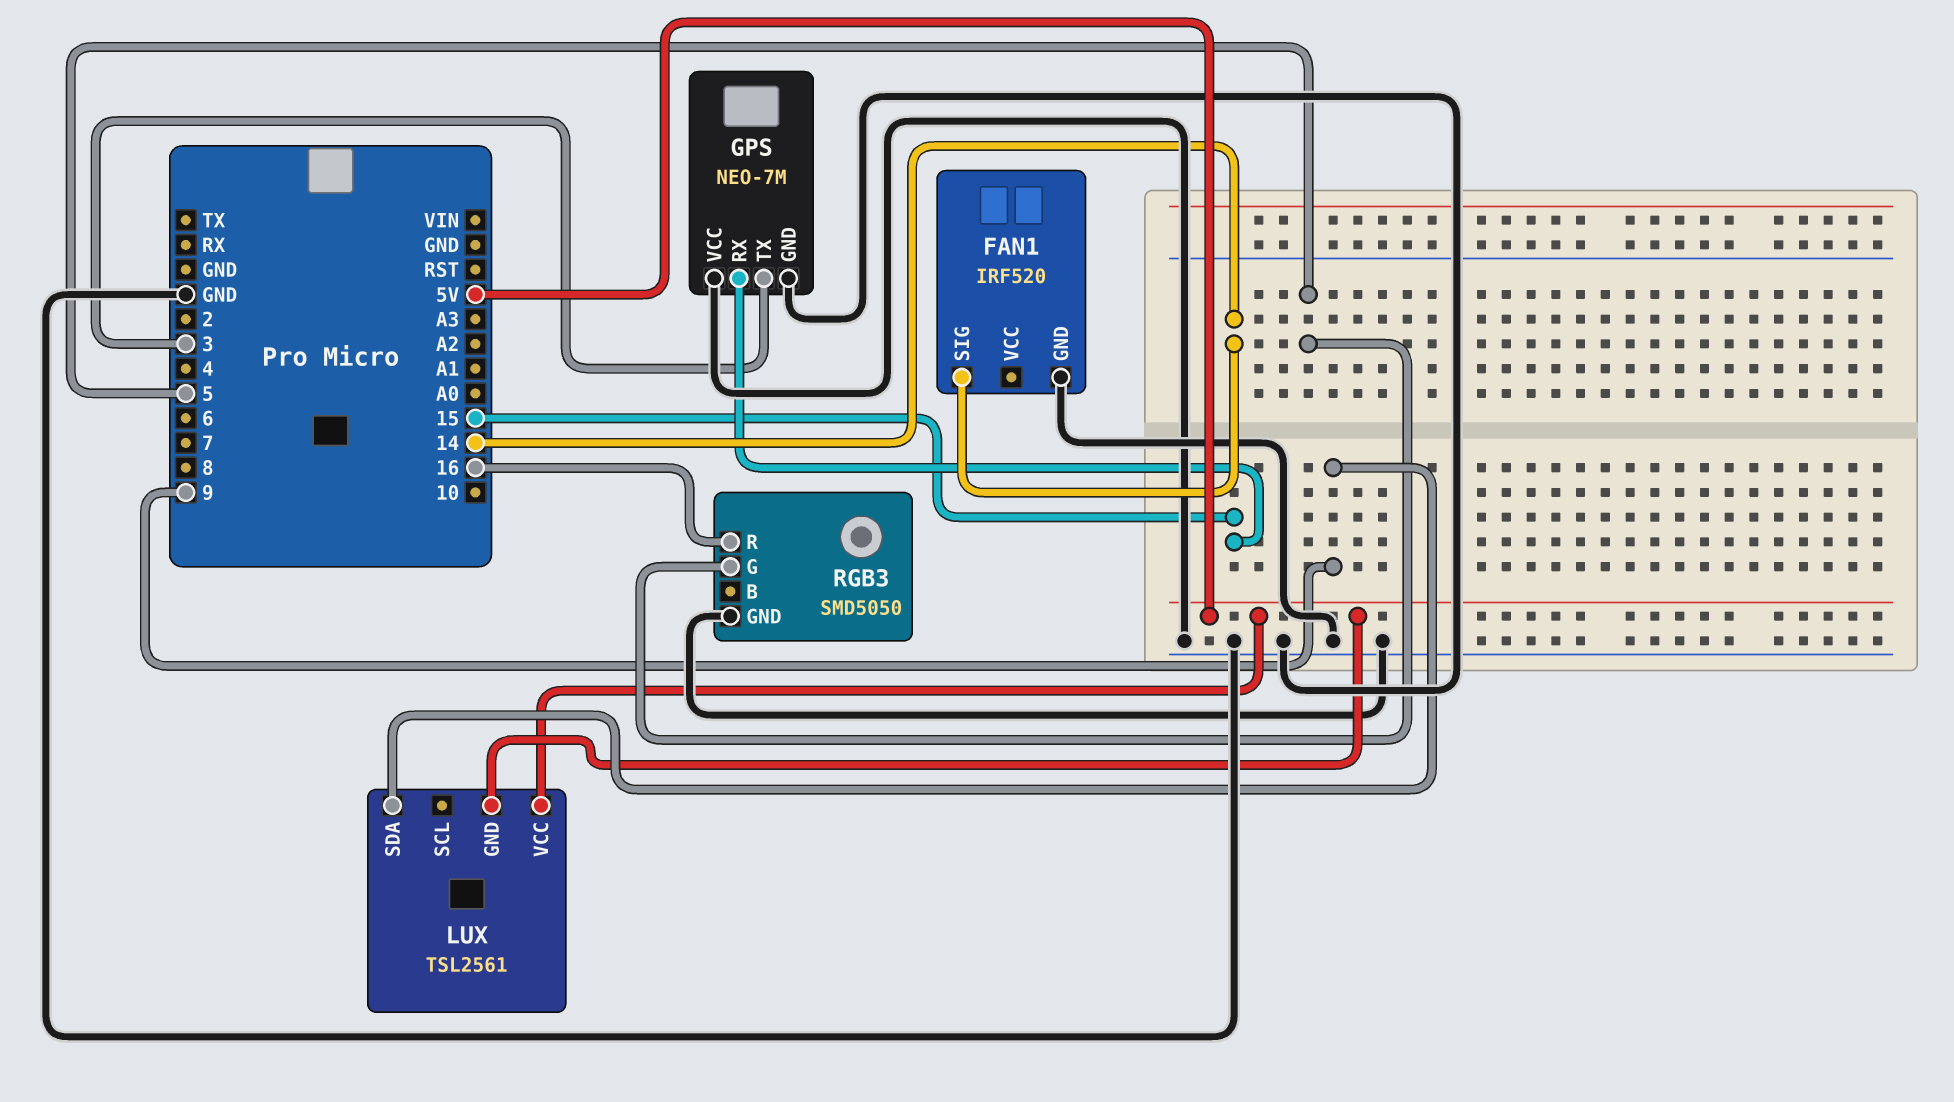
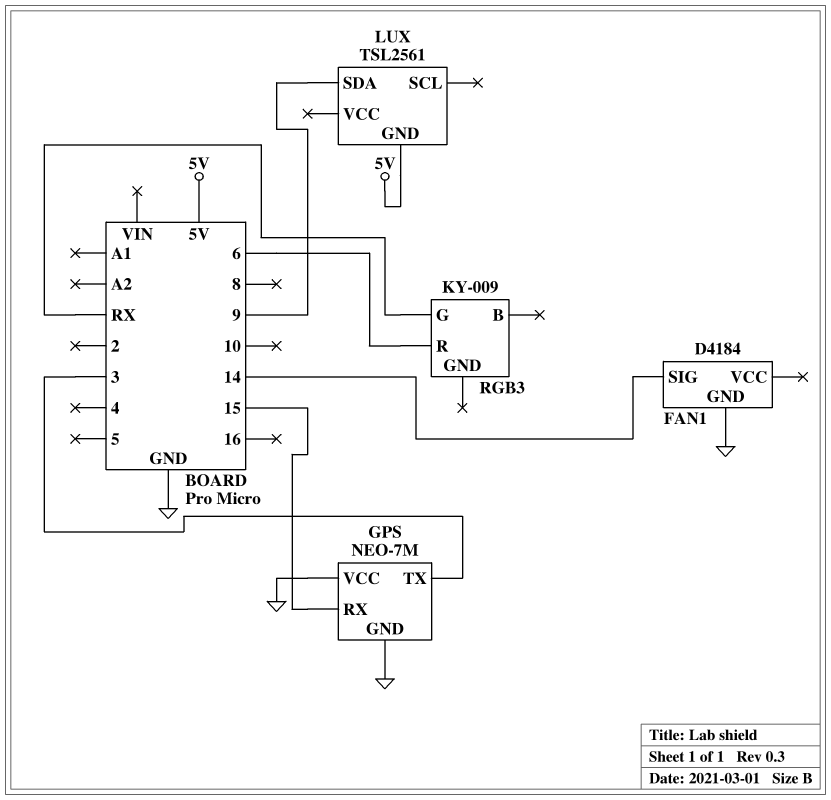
FAN1: IRF520 -> D4184
LUX pin VCC: 5V -> none
RGB3: SMD5050 -> KY-009
RGB3 pin G: 5 -> RX
RGB3 pin GND: GND -> none
RGB3 pin R: 16 -> 6

